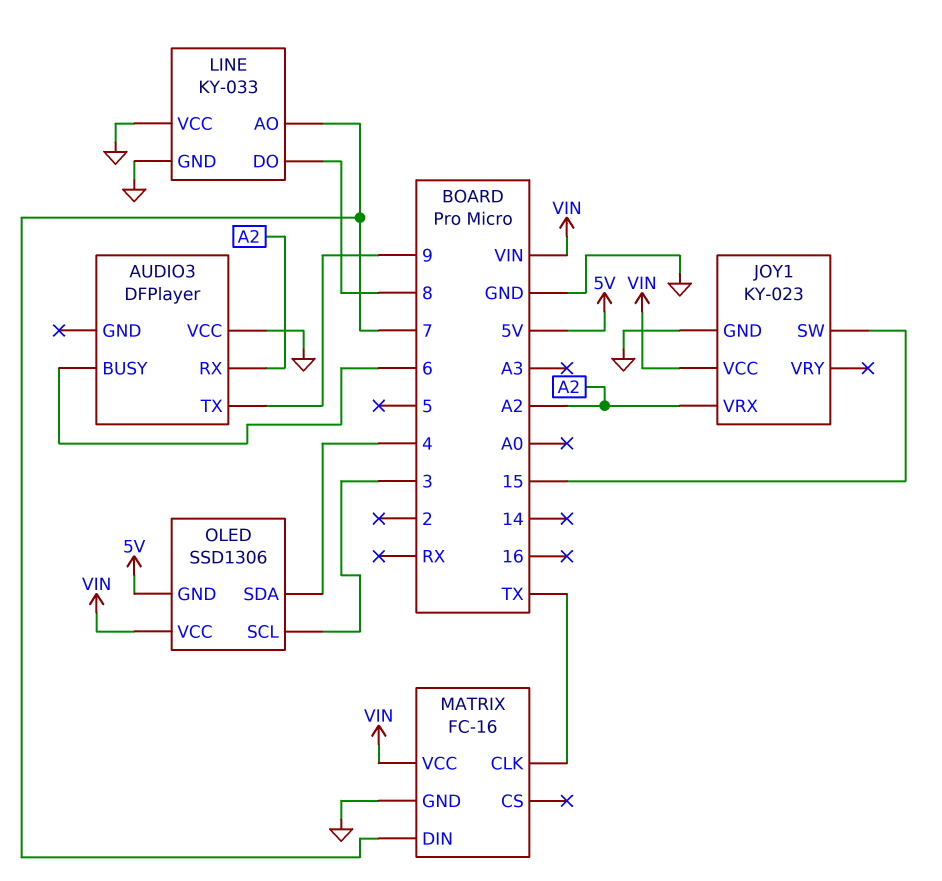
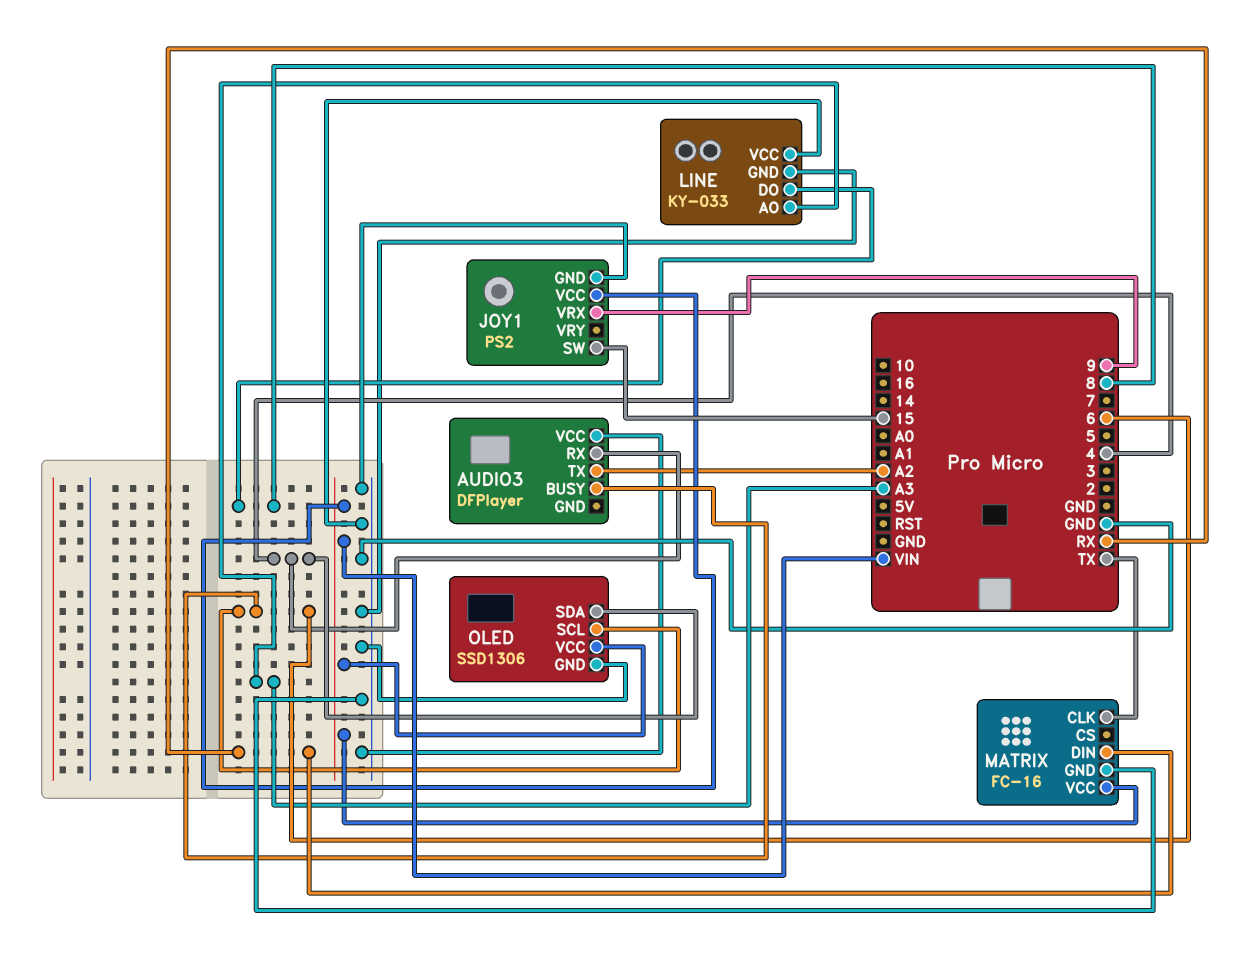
AUDIO3 pin RX: A2 -> 4
AUDIO3 pin TX: 9 -> A2
JOY1: KY-023 -> PS2
JOY1 pin VRX: A2 -> 9
LINE pin AO: 7 -> A3
MATRIX pin DIN: 7 -> RX
OLED pin GND: 5V -> GND
OLED pin SCL: 3 -> 6

